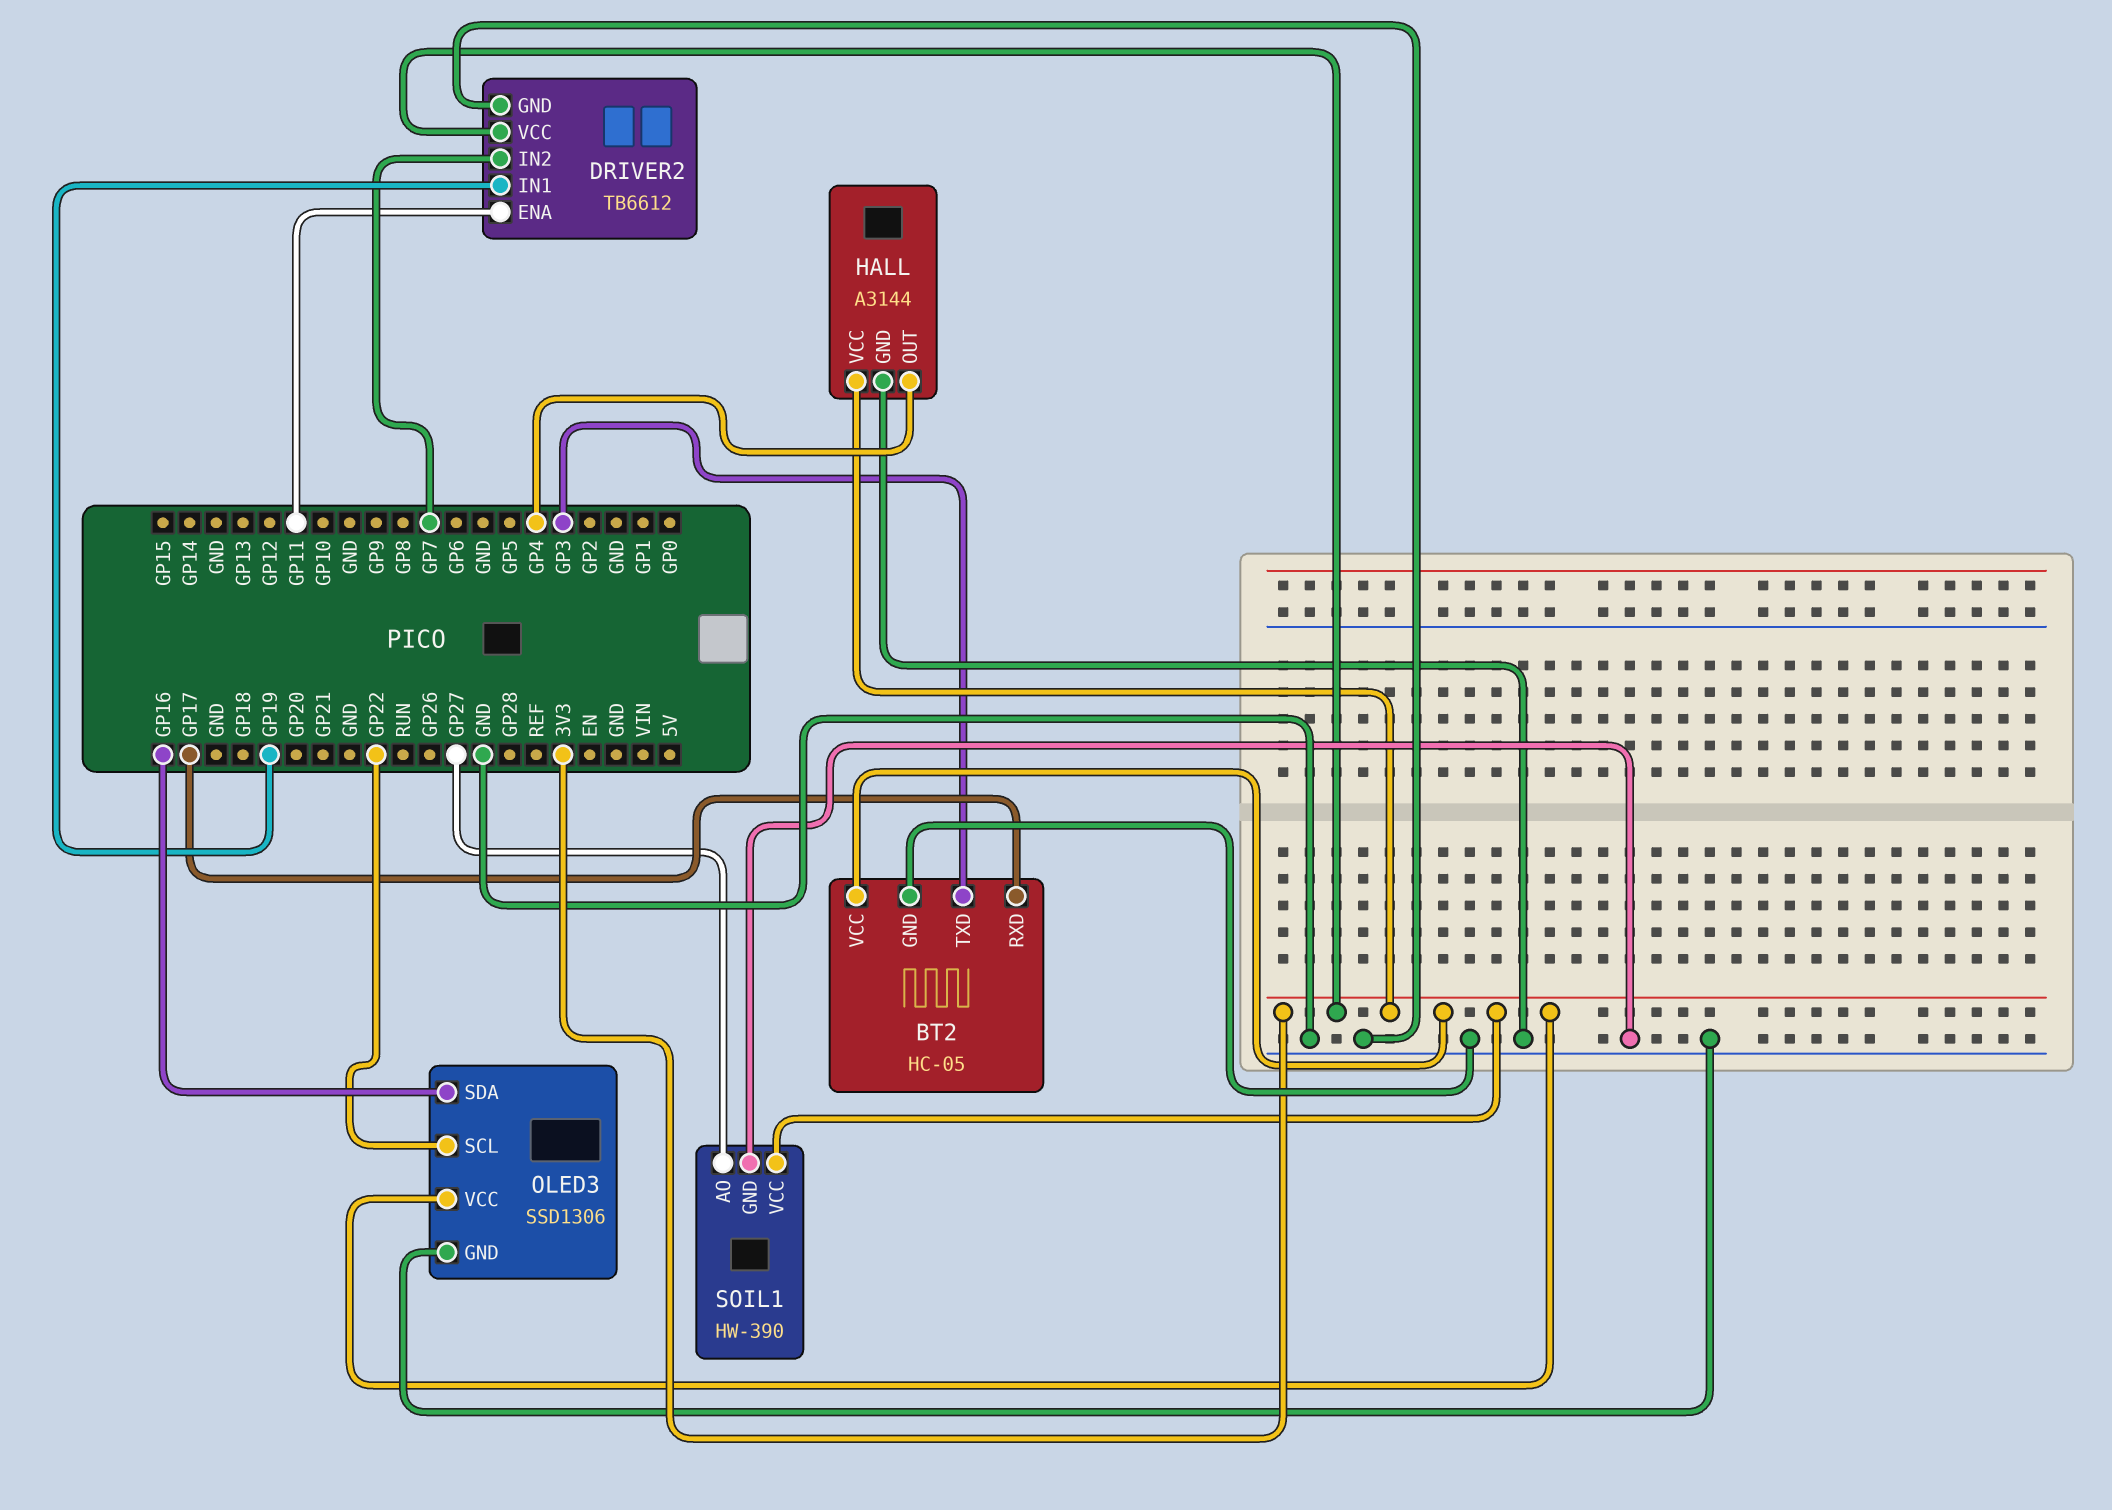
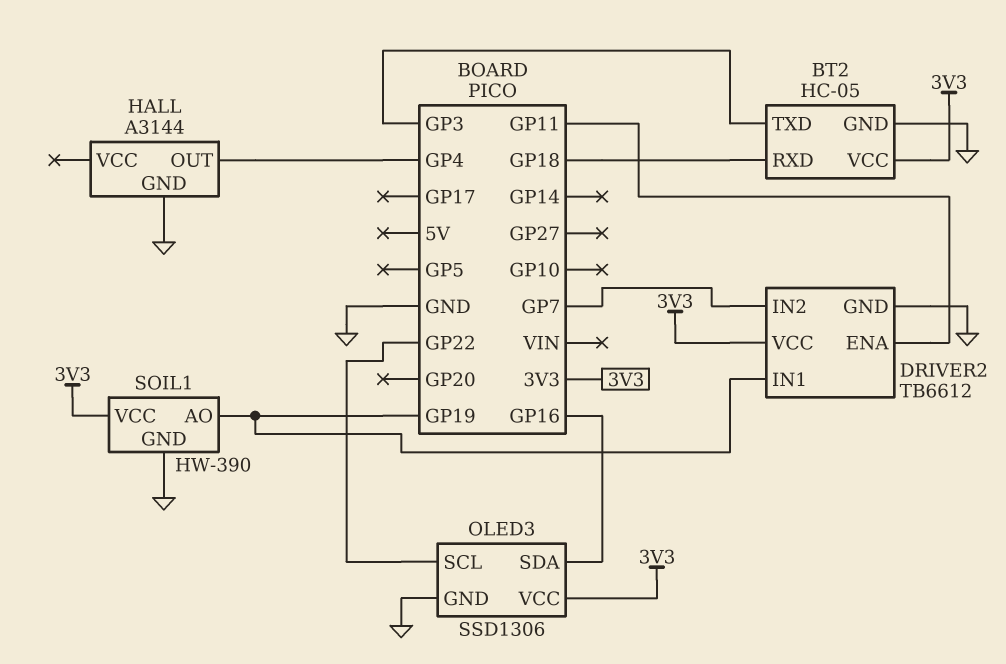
BT2 pin RXD: GP17 -> GP18
HALL pin VCC: 3V3 -> none
SOIL1 pin AO: GP27 -> GP19

